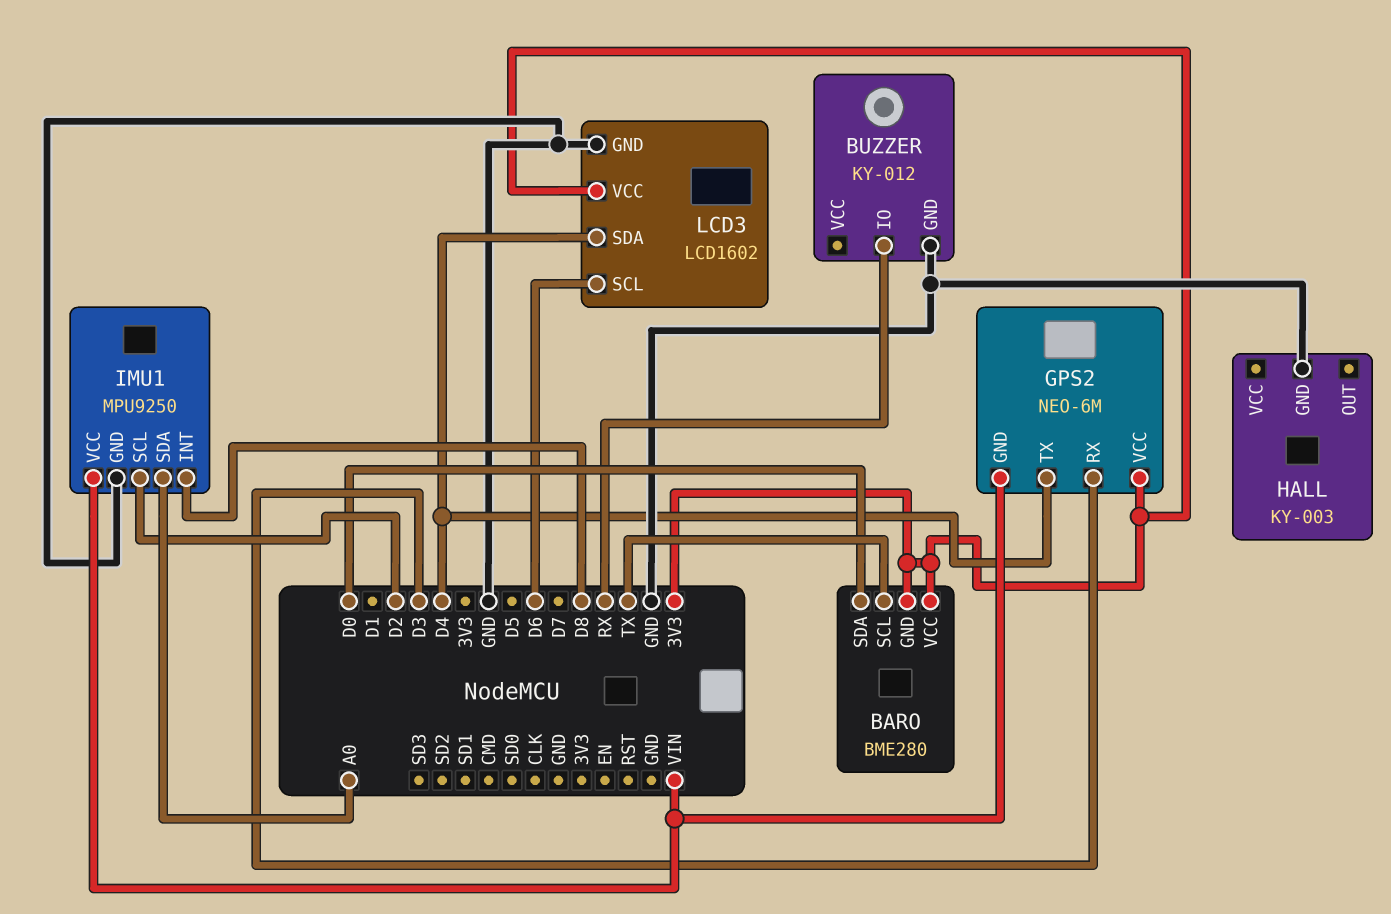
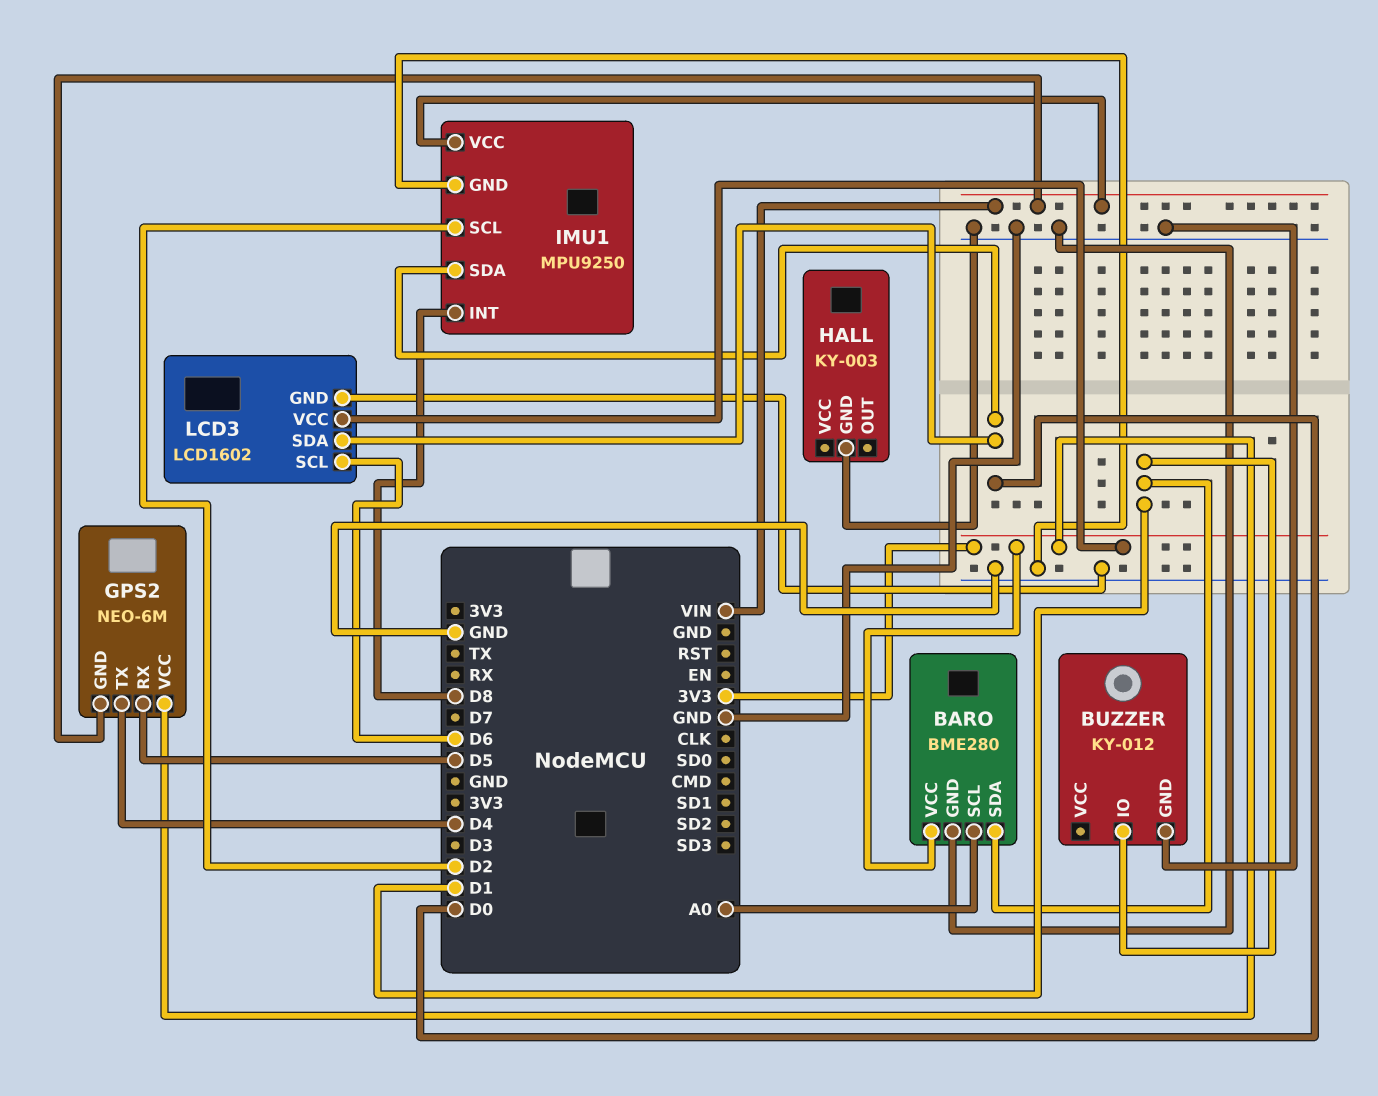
BARO pin GND: 3V3 -> GND
BARO pin SCL: TX -> A0
BARO pin SDA: D0 -> D1
BUZZER pin IO: RX -> D1
GPS2 pin RX: D3 -> D5
IMU1 pin SDA: A0 -> D0
LCD3 pin SDA: D4 -> D0

